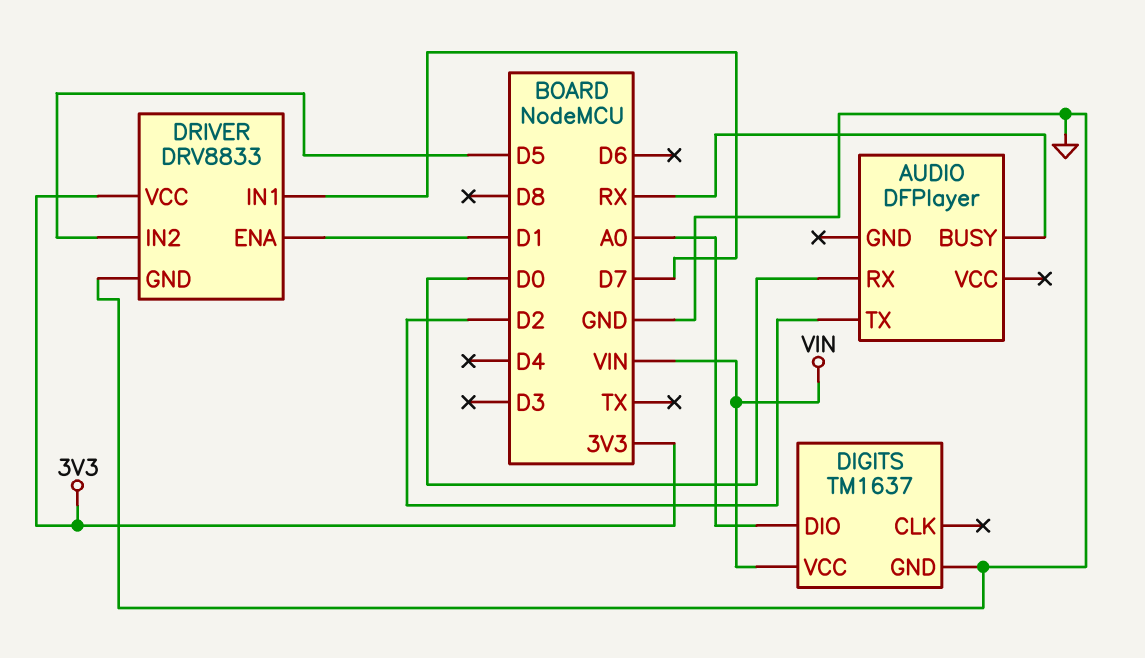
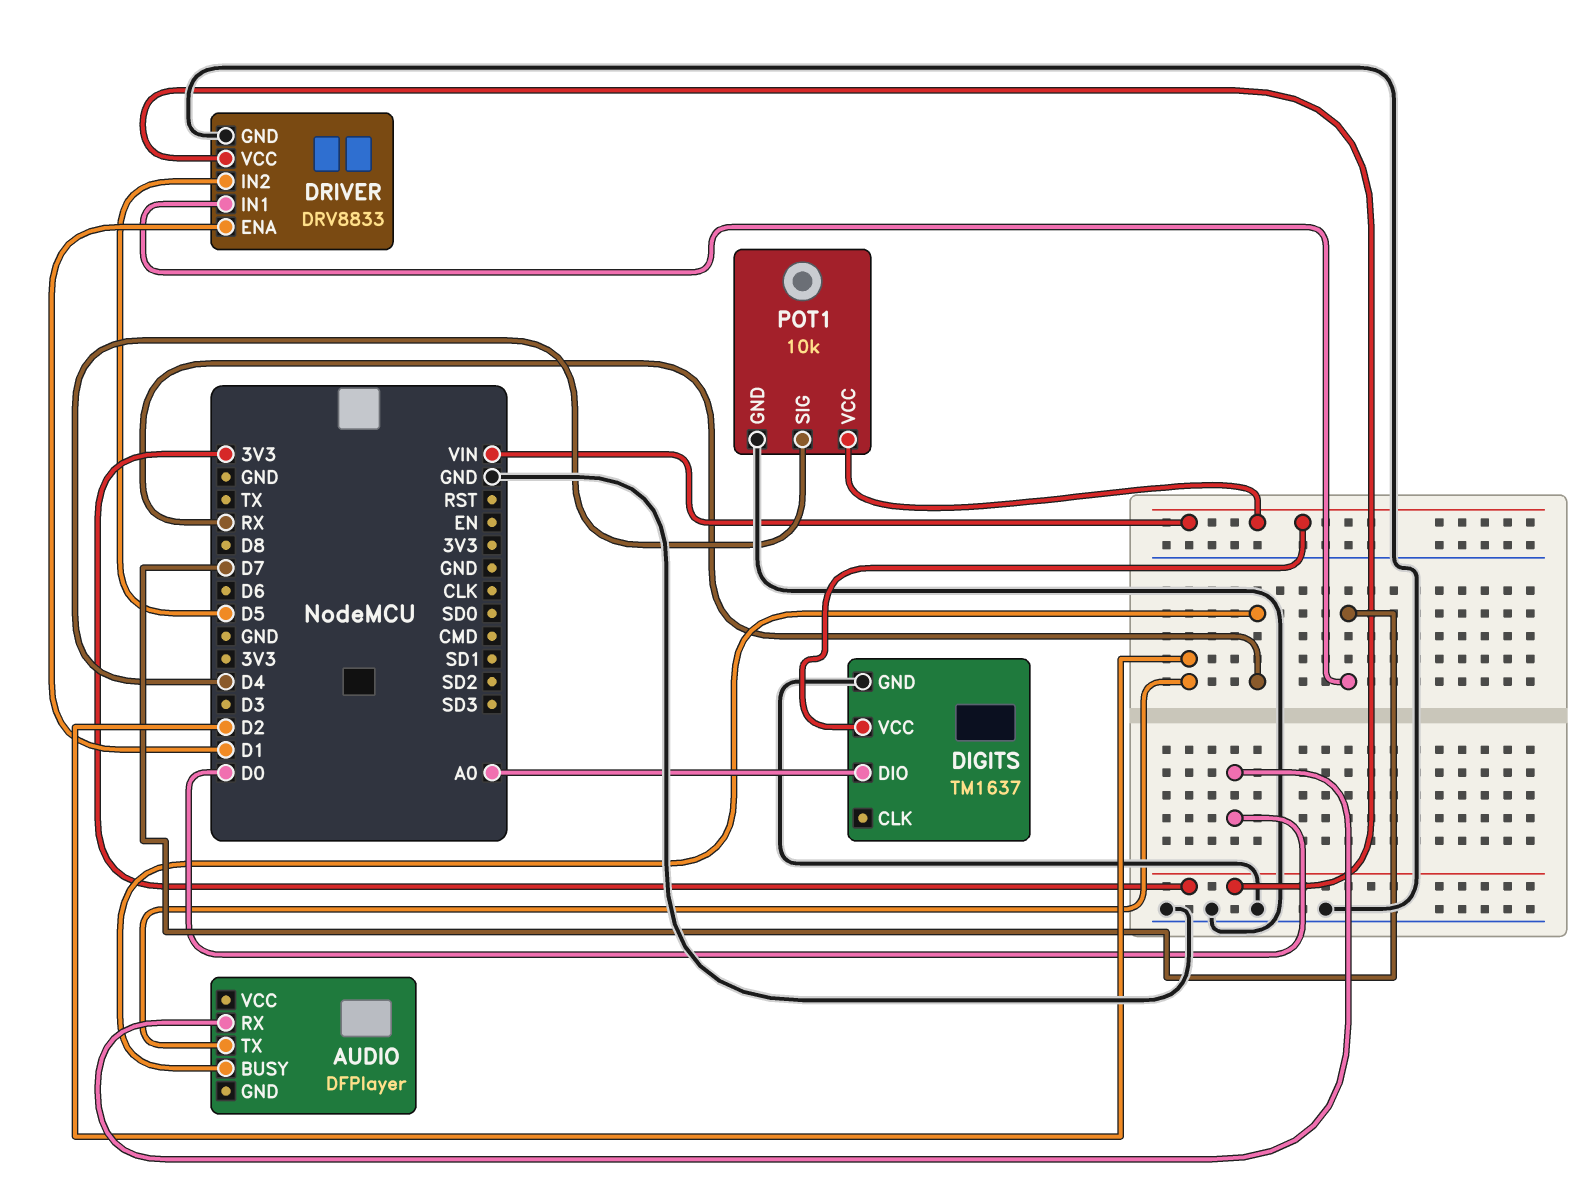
POT1: none -> 10k
POT1 pin GND: none -> GND
POT1 pin SIG: none -> D4
POT1 pin VCC: none -> VIN

